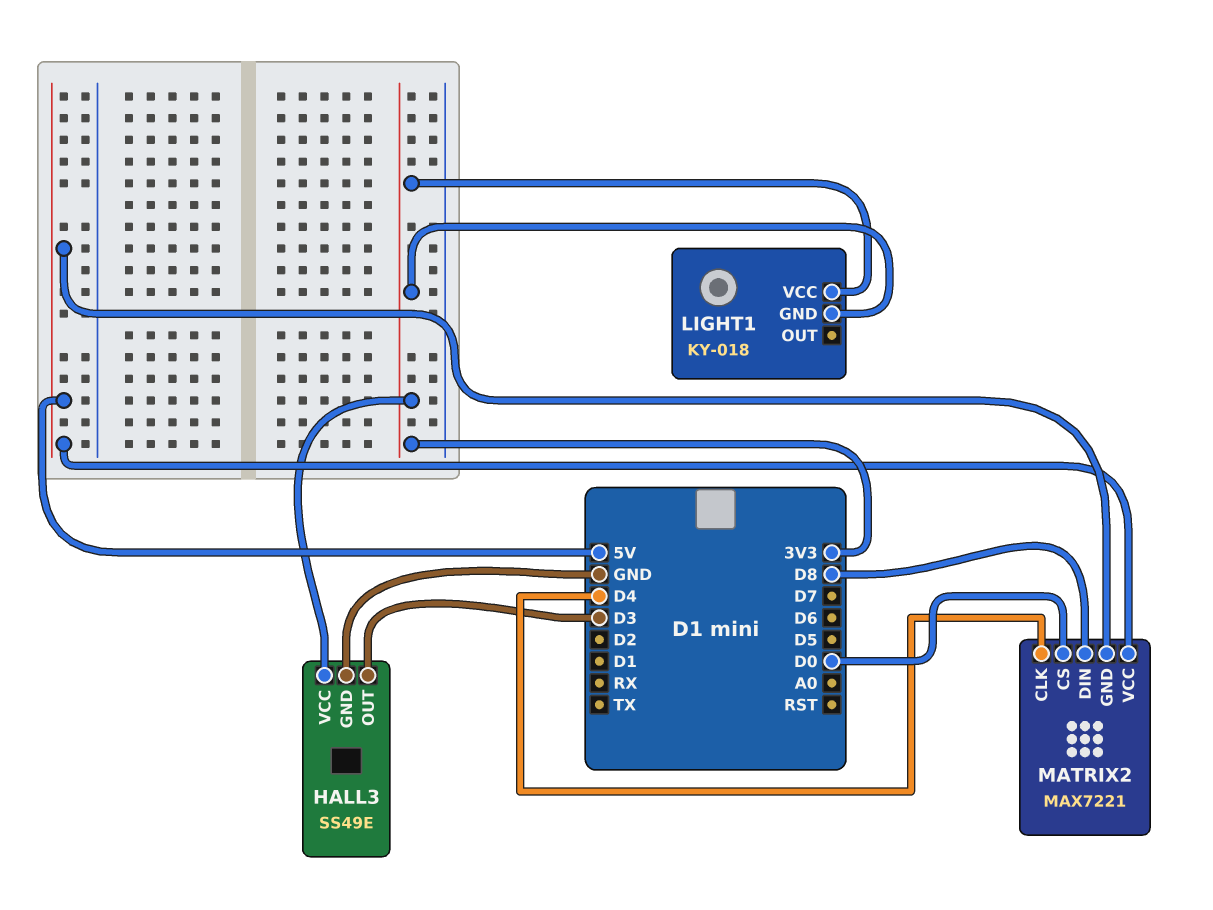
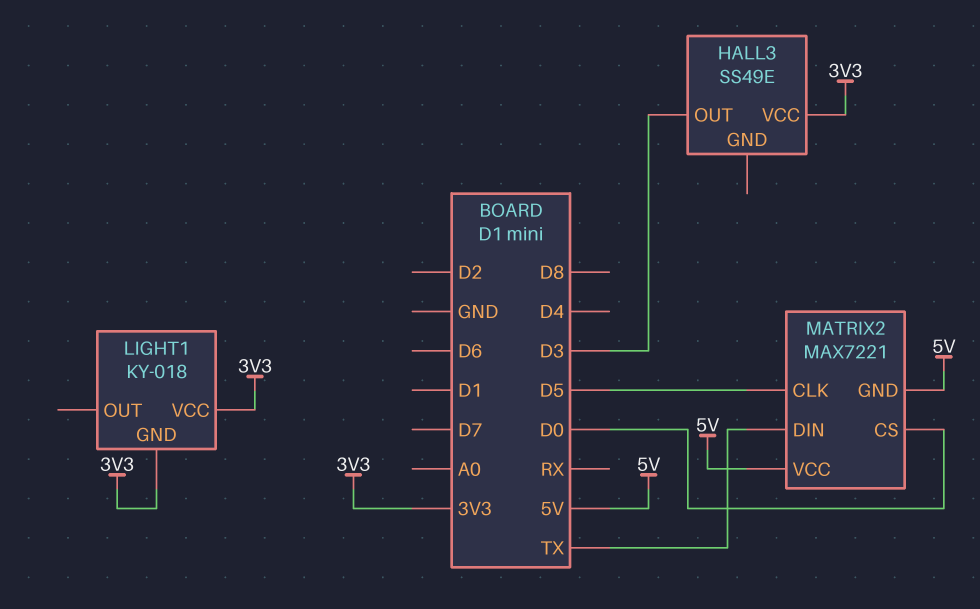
HALL3 pin GND: GND -> none
MATRIX2 pin CLK: D4 -> D5
MATRIX2 pin DIN: D8 -> TX

